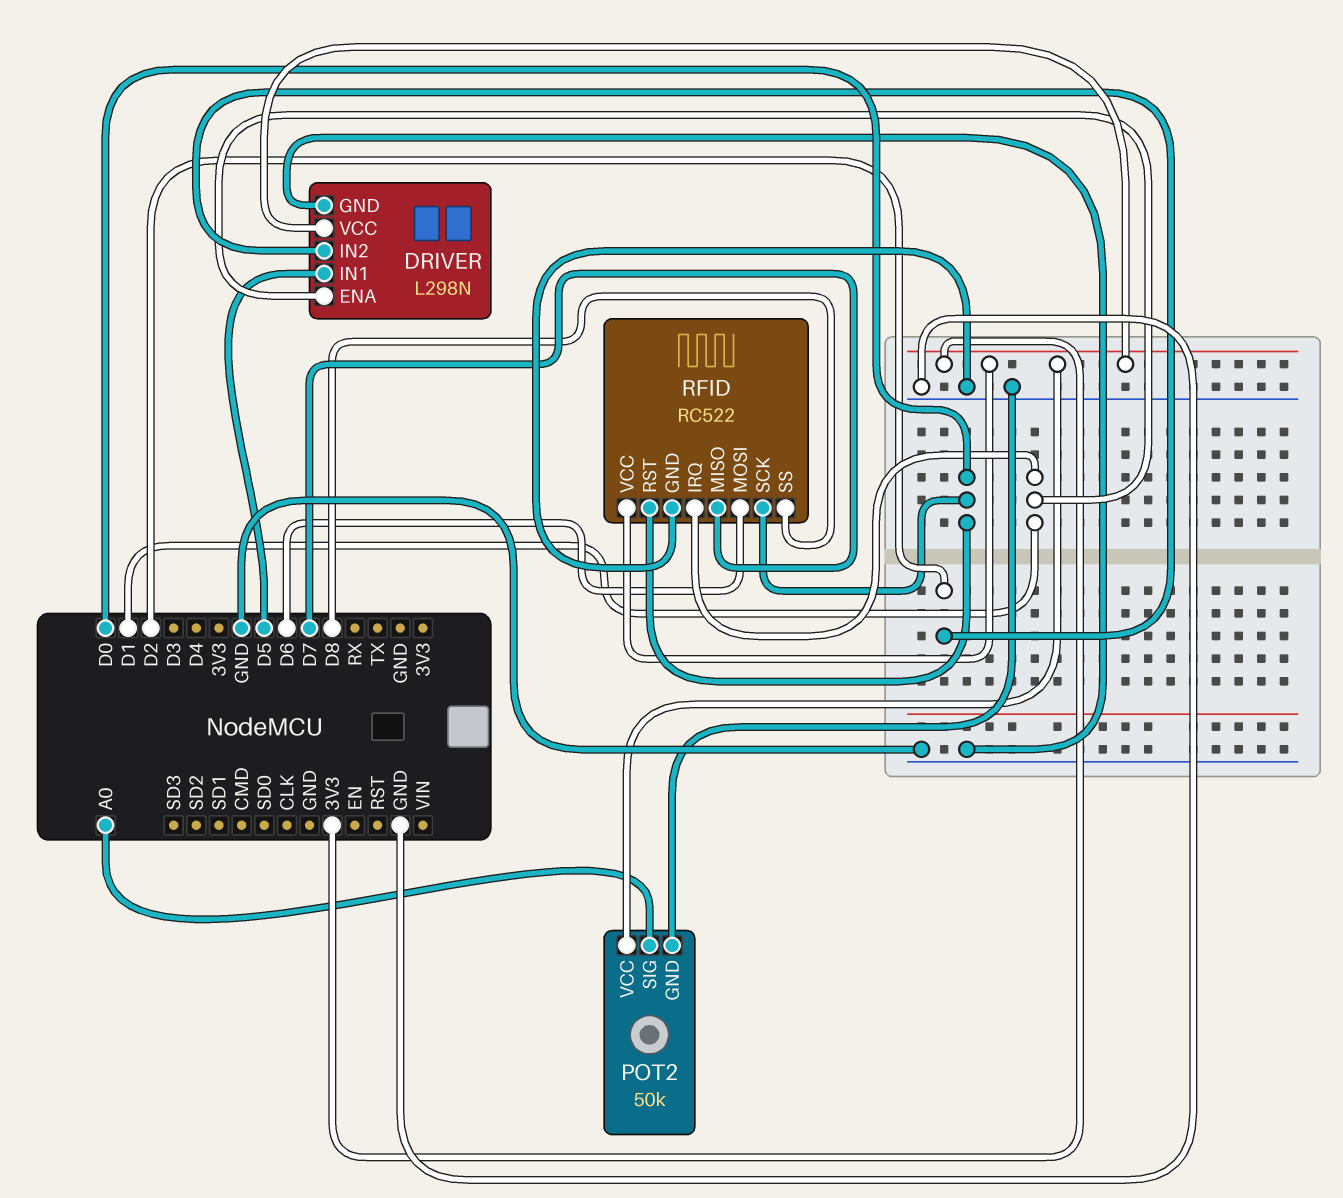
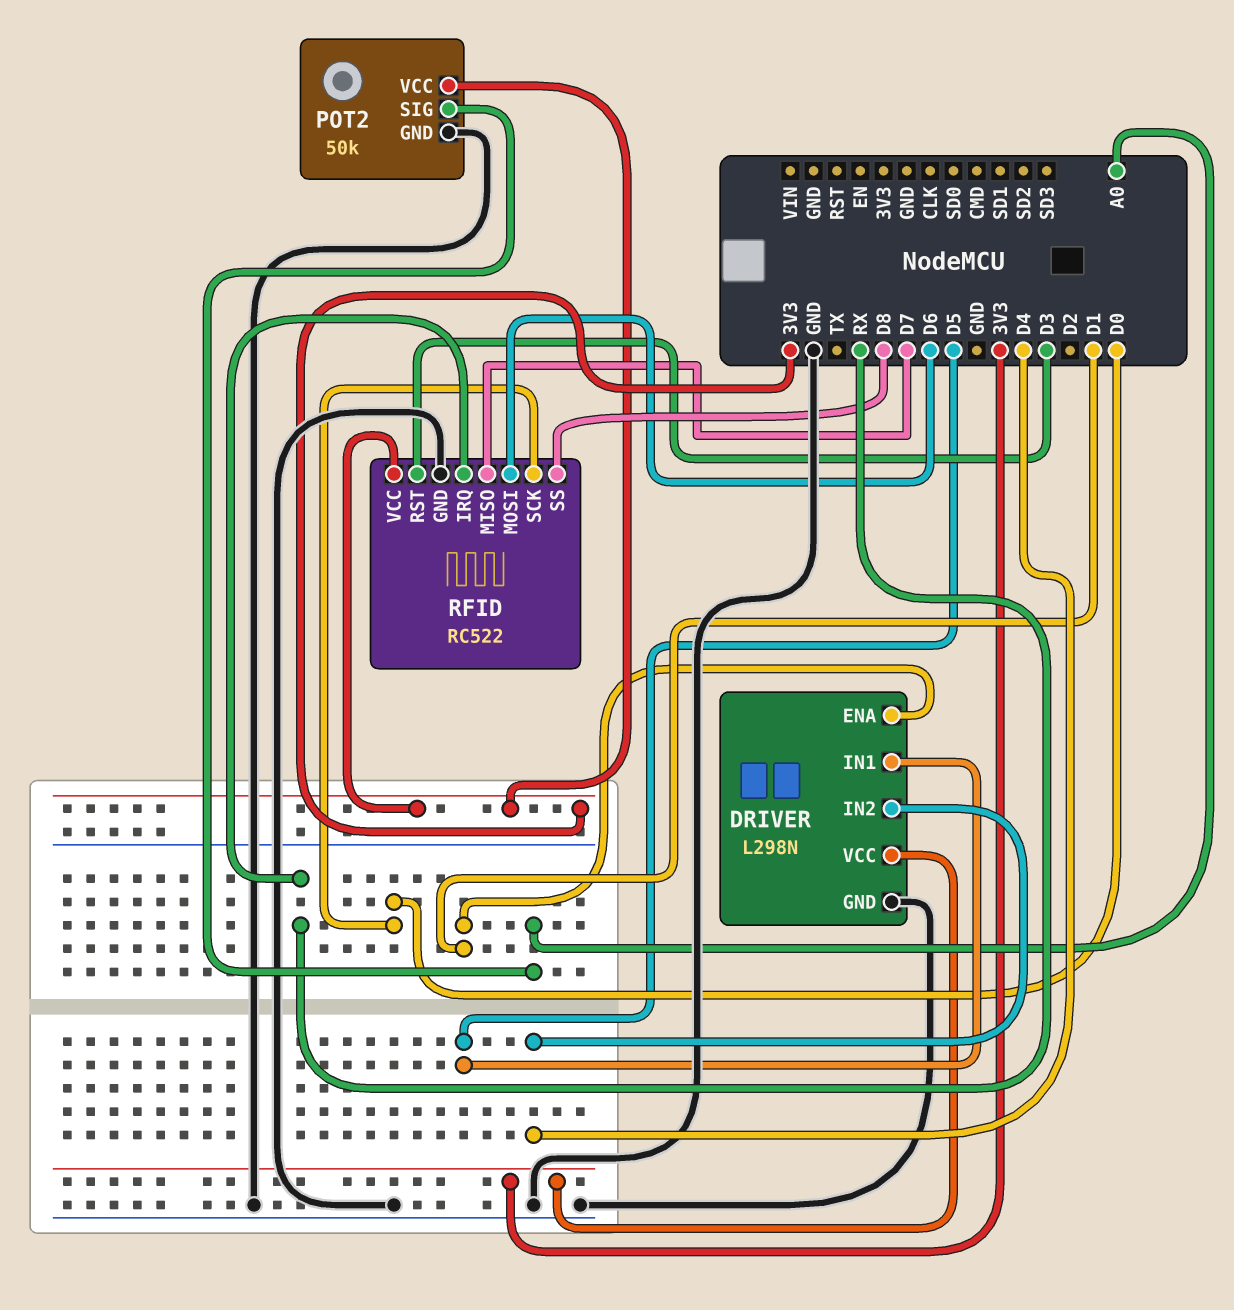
DRIVER pin IN2: D2 -> D4
RFID pin IRQ: D1 -> RX
RFID pin RST: D0 -> D3

